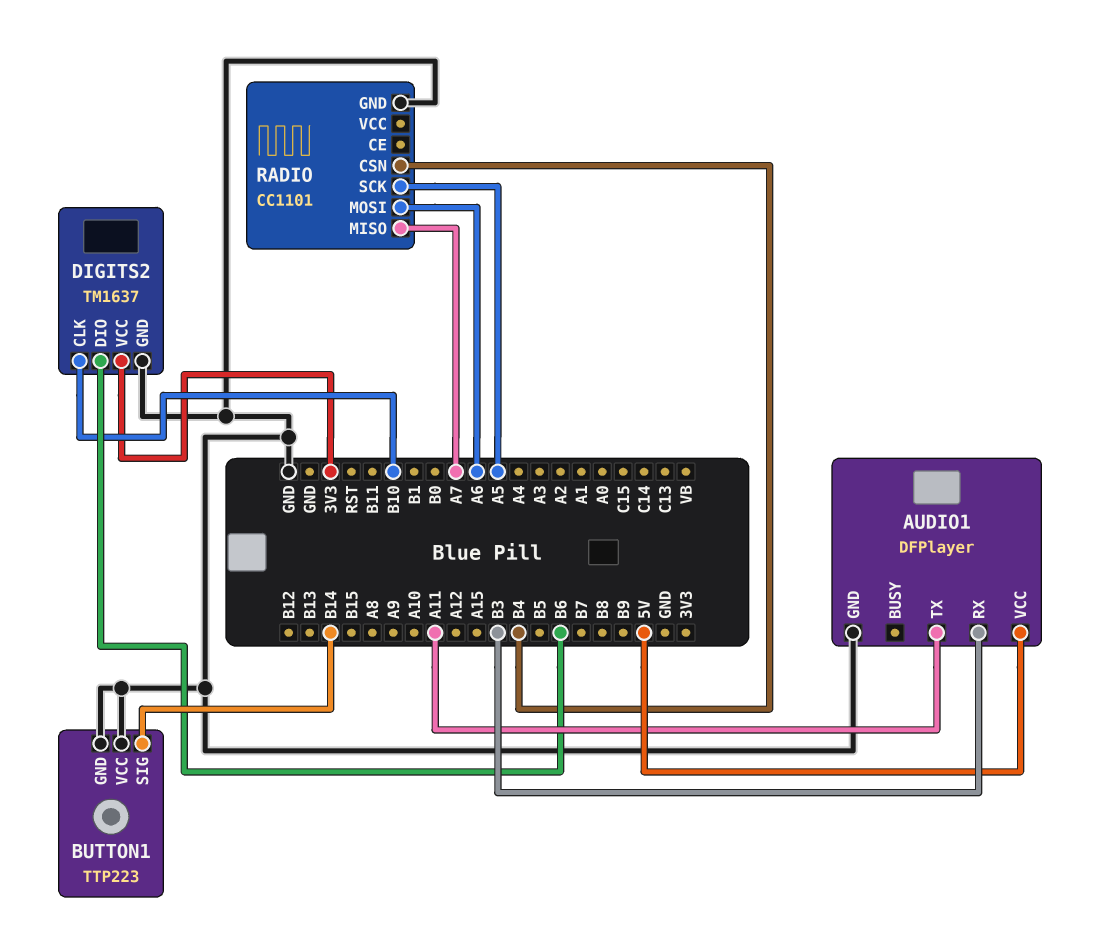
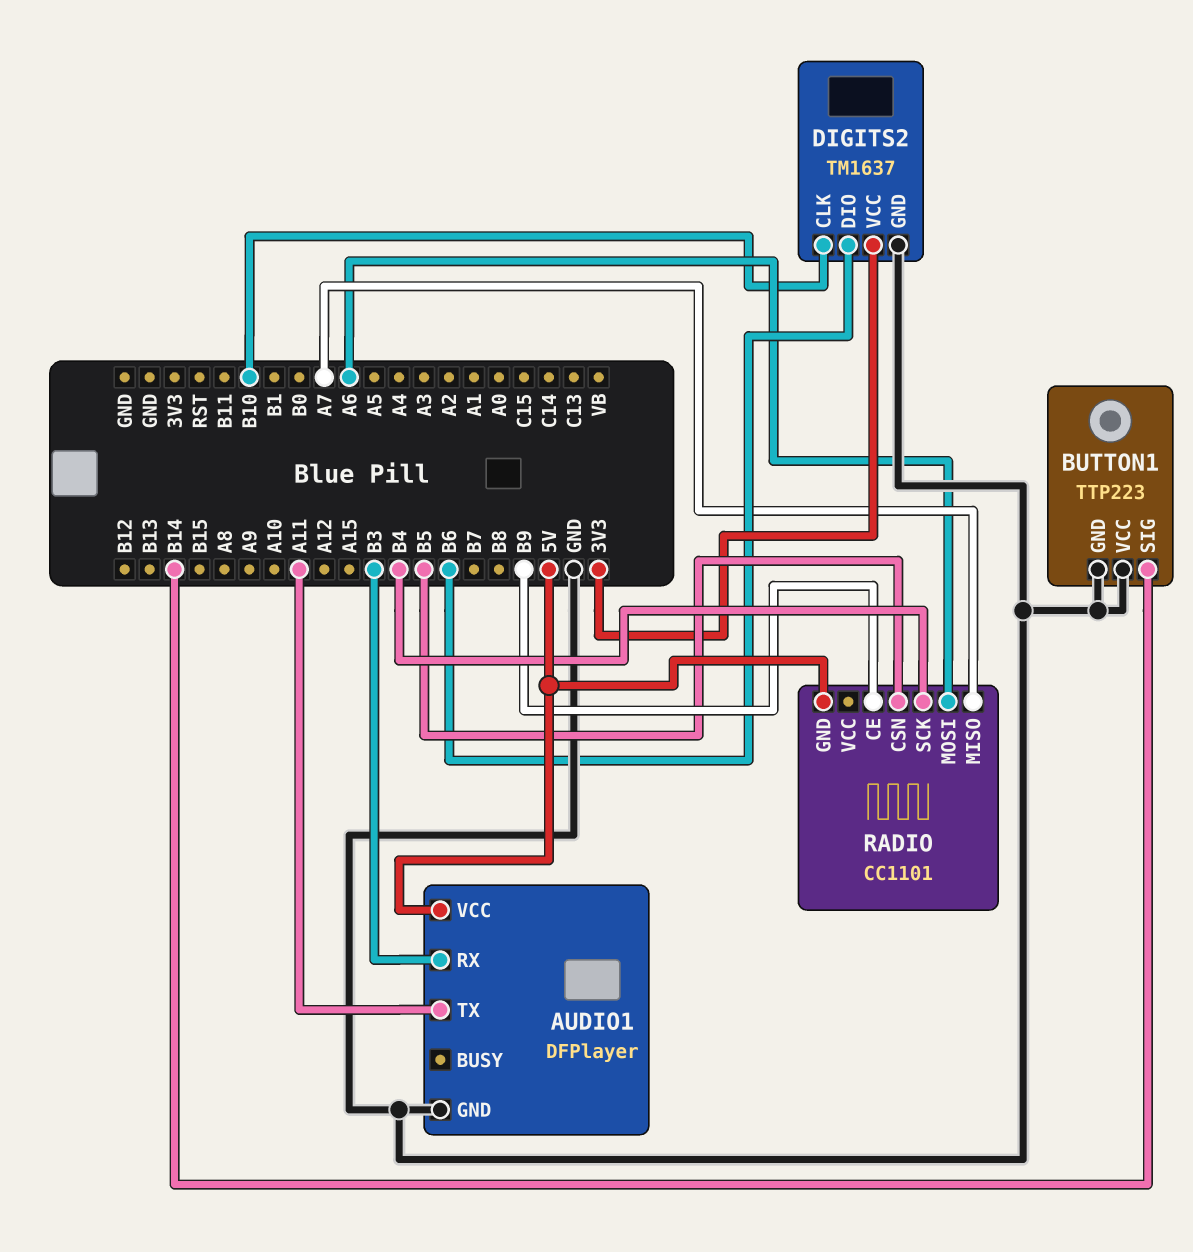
RADIO pin CE: none -> B9
RADIO pin CSN: B4 -> B5
RADIO pin GND: GND -> 5V
RADIO pin SCK: A5 -> B4

